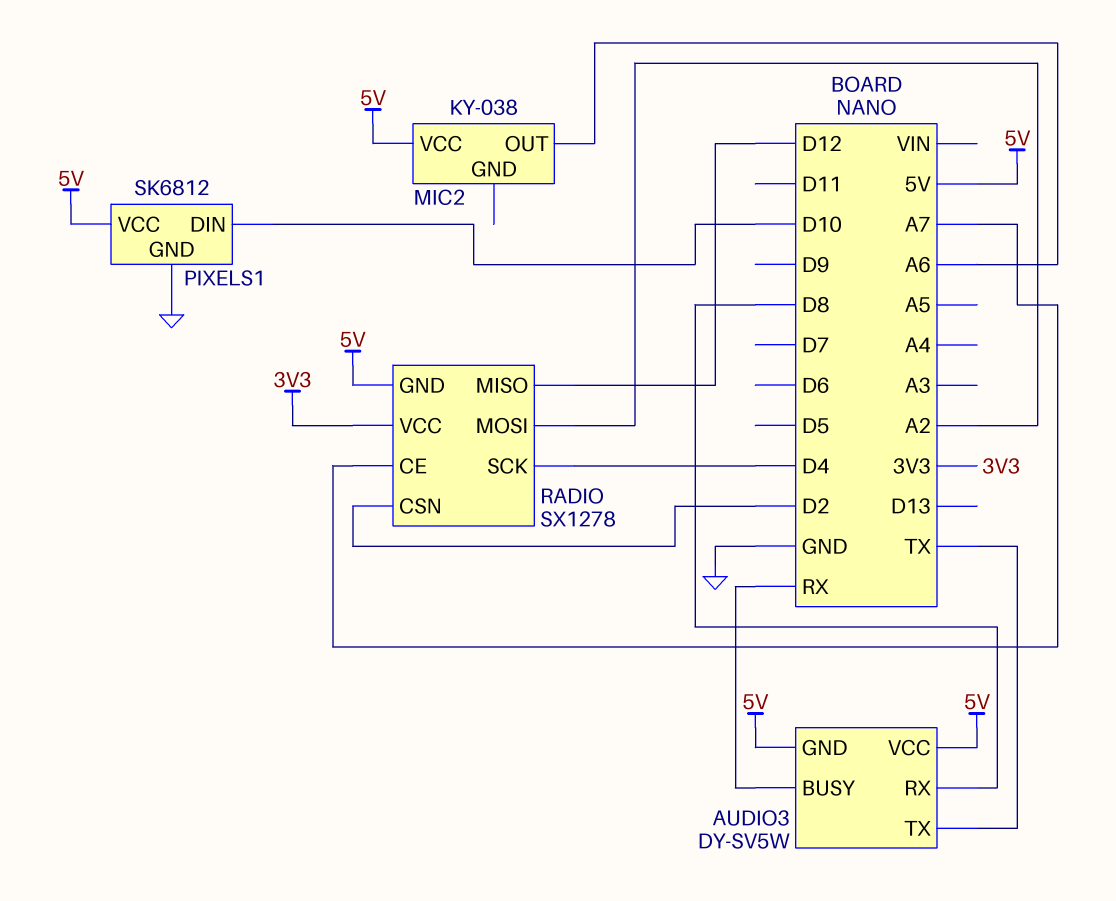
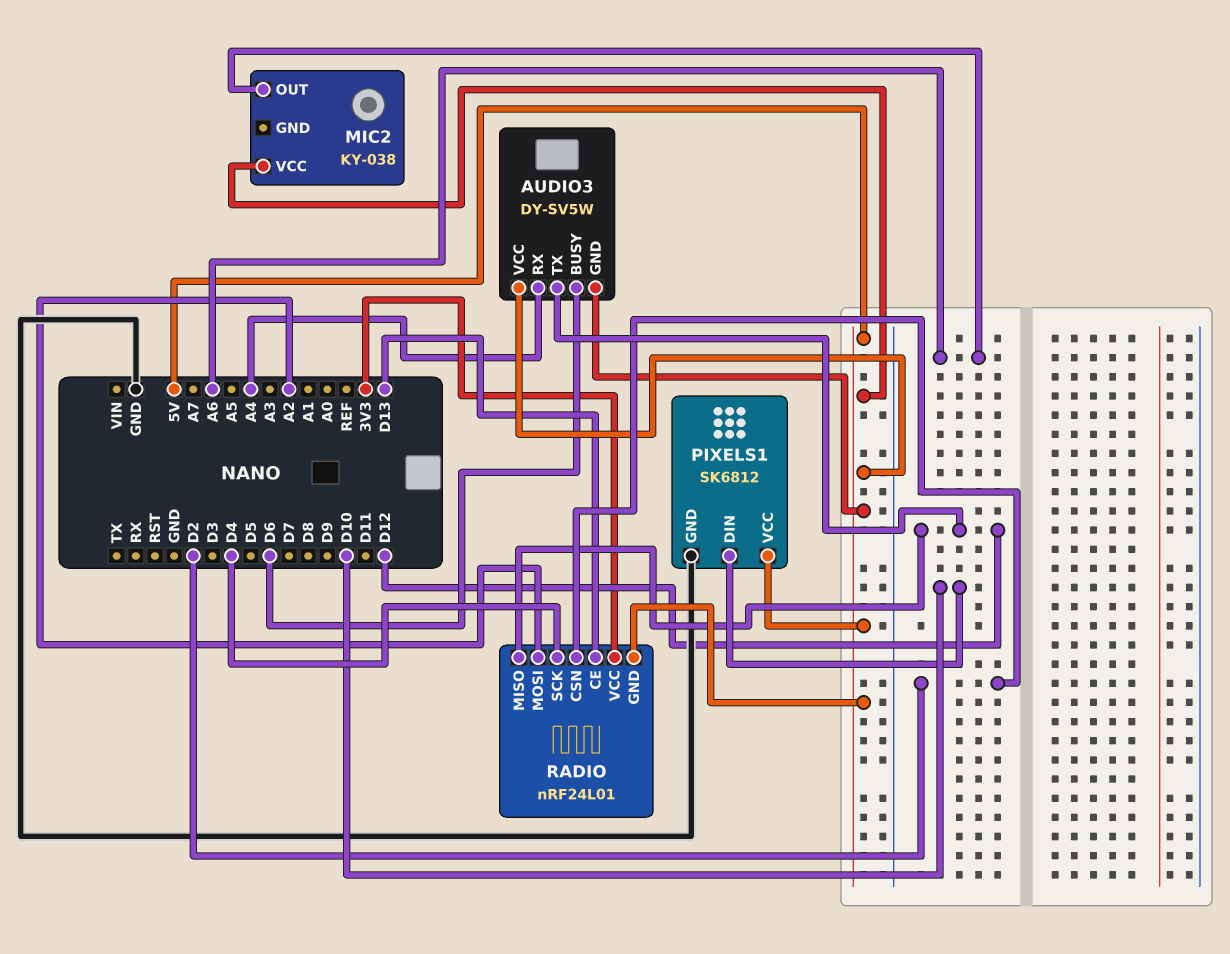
AUDIO3 pin BUSY: RX -> D6
AUDIO3 pin RX: D8 -> A4
AUDIO3 pin TX: TX -> D12
RADIO: SX1278 -> nRF24L01
RADIO pin CE: A7 -> D13

